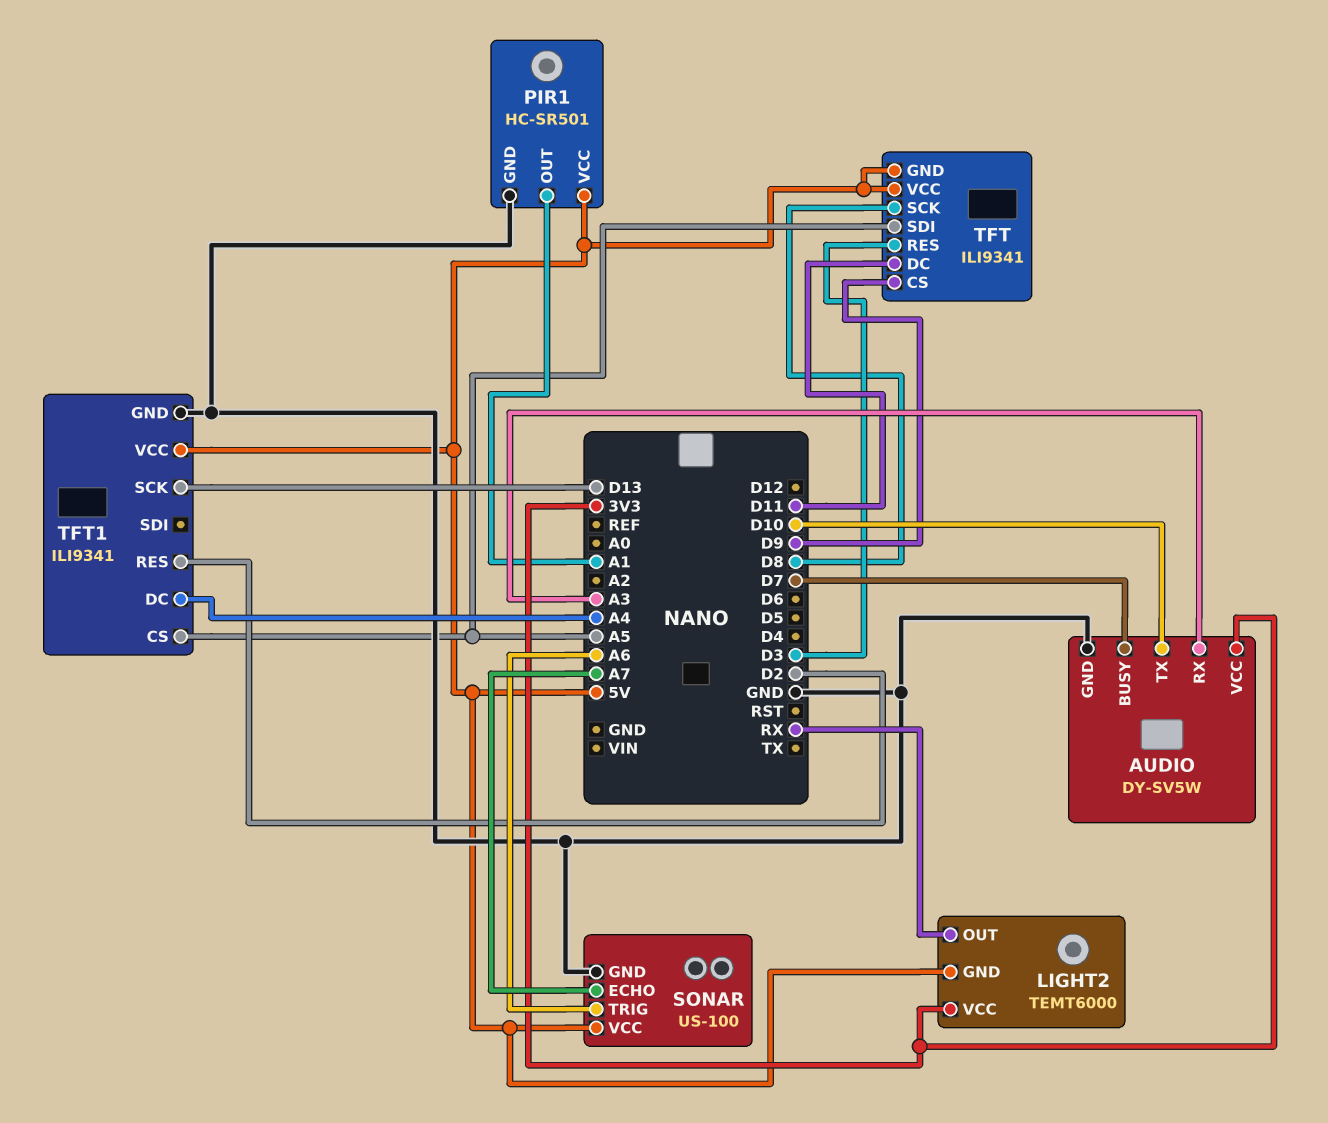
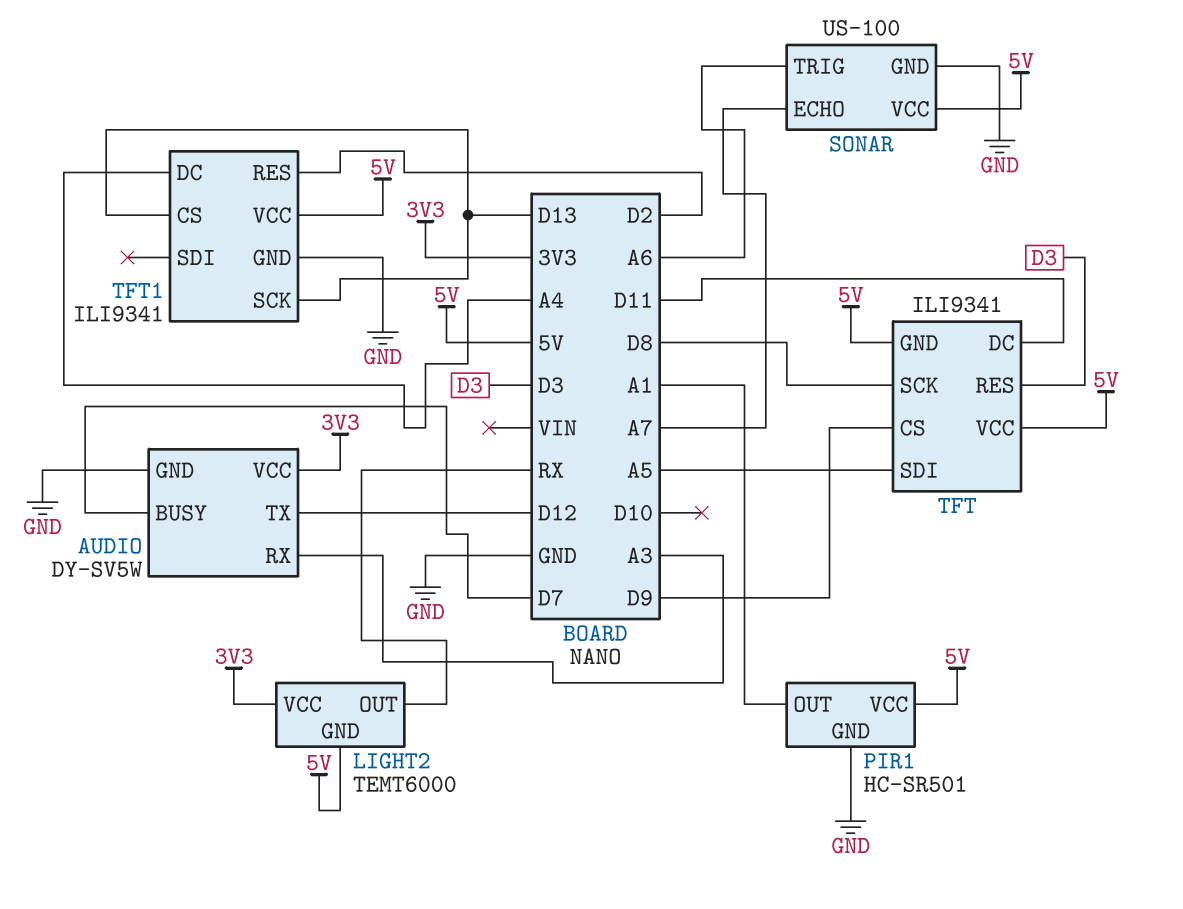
AUDIO pin TX: D10 -> D12
TFT1 pin CS: A5 -> D13

